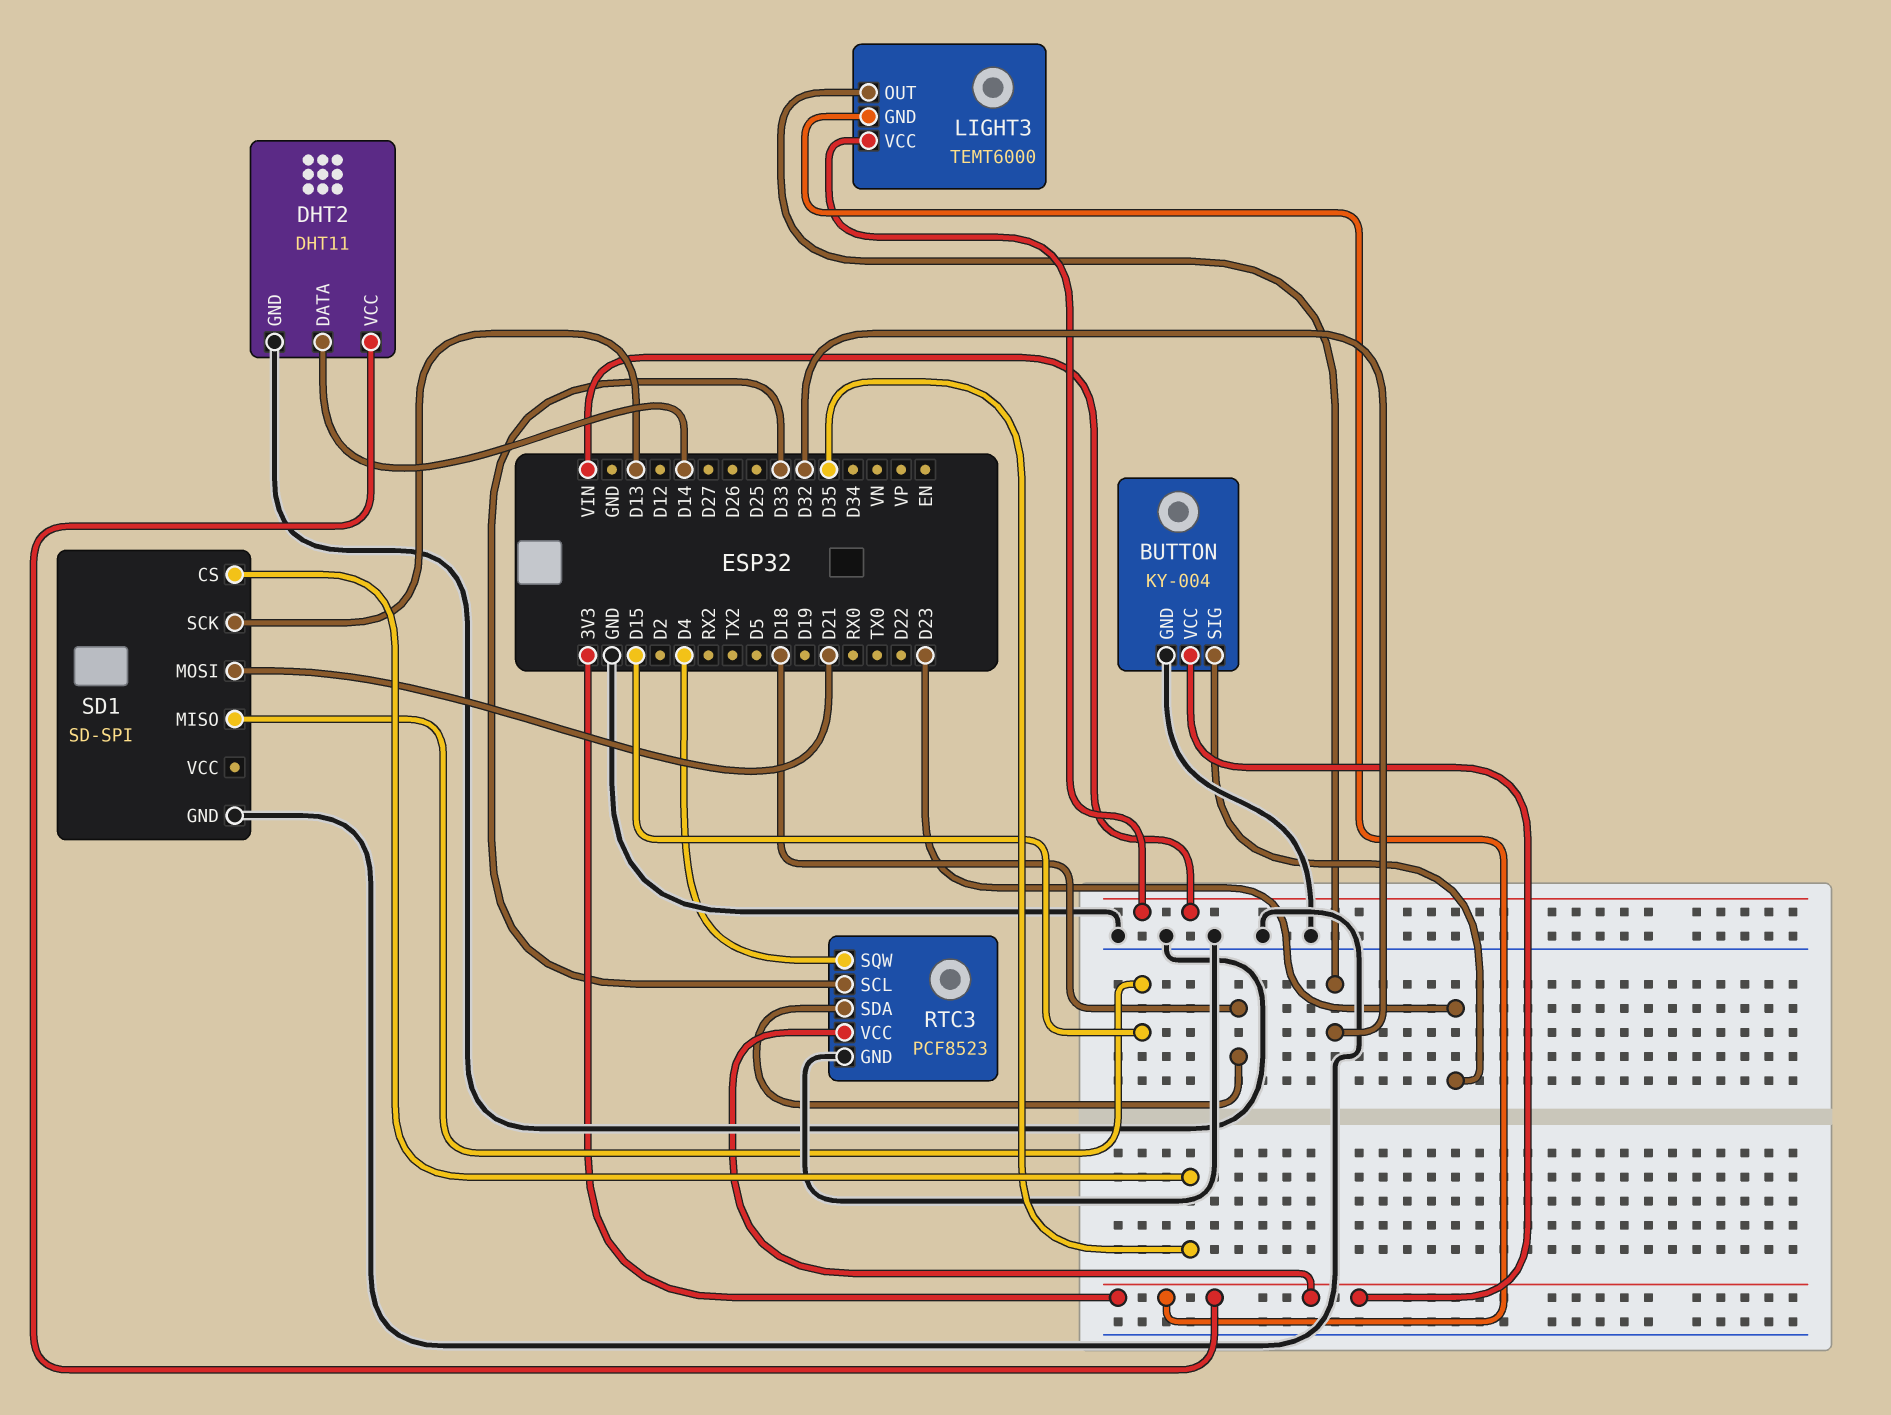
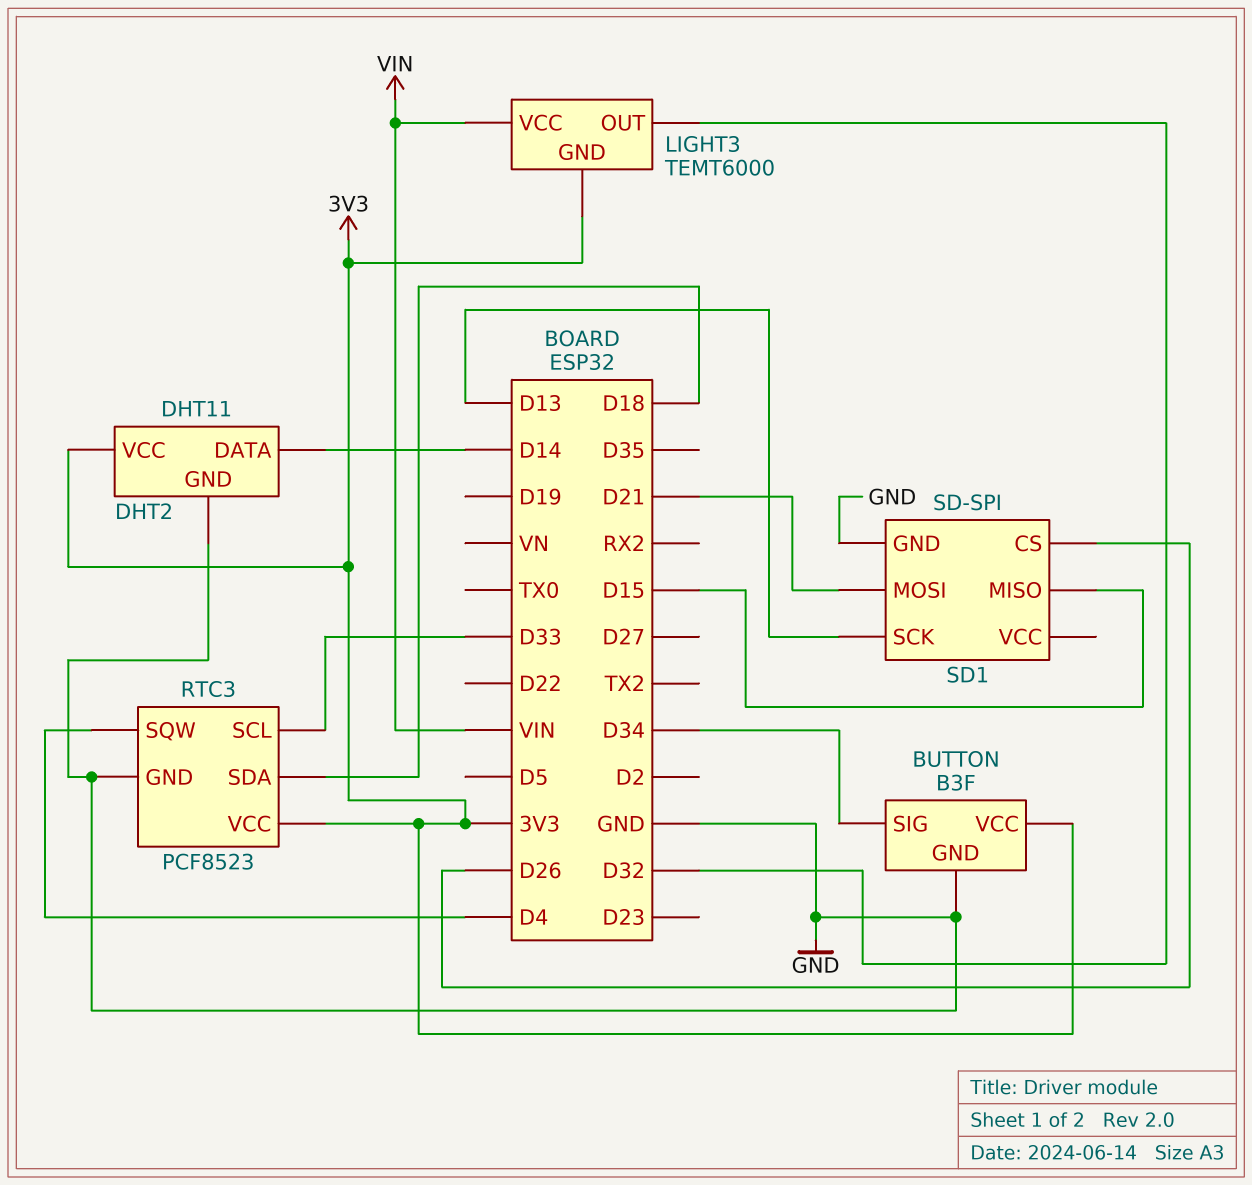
BUTTON: KY-004 -> B3F
BUTTON pin SIG: D23 -> D34
SD1 pin CS: D35 -> D26

